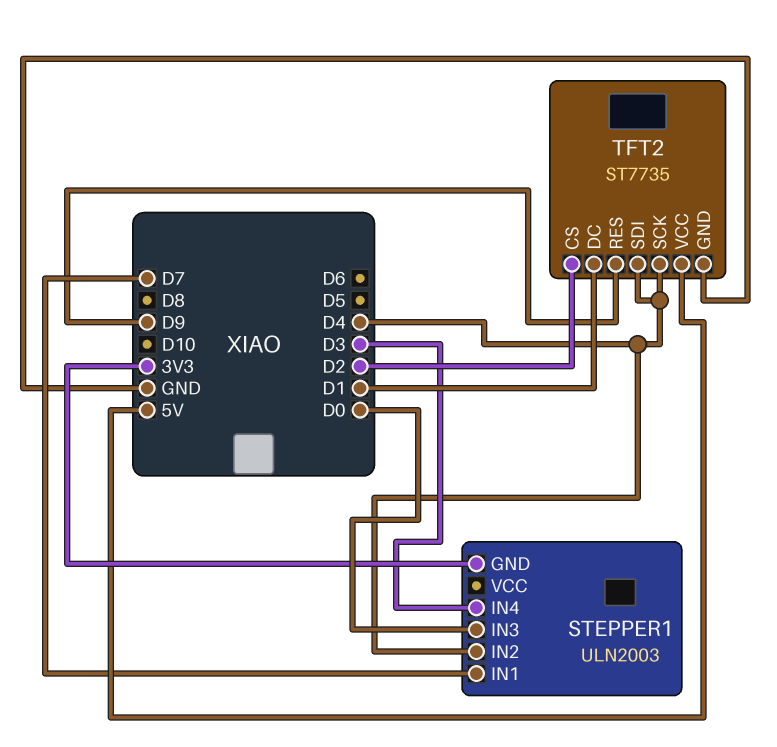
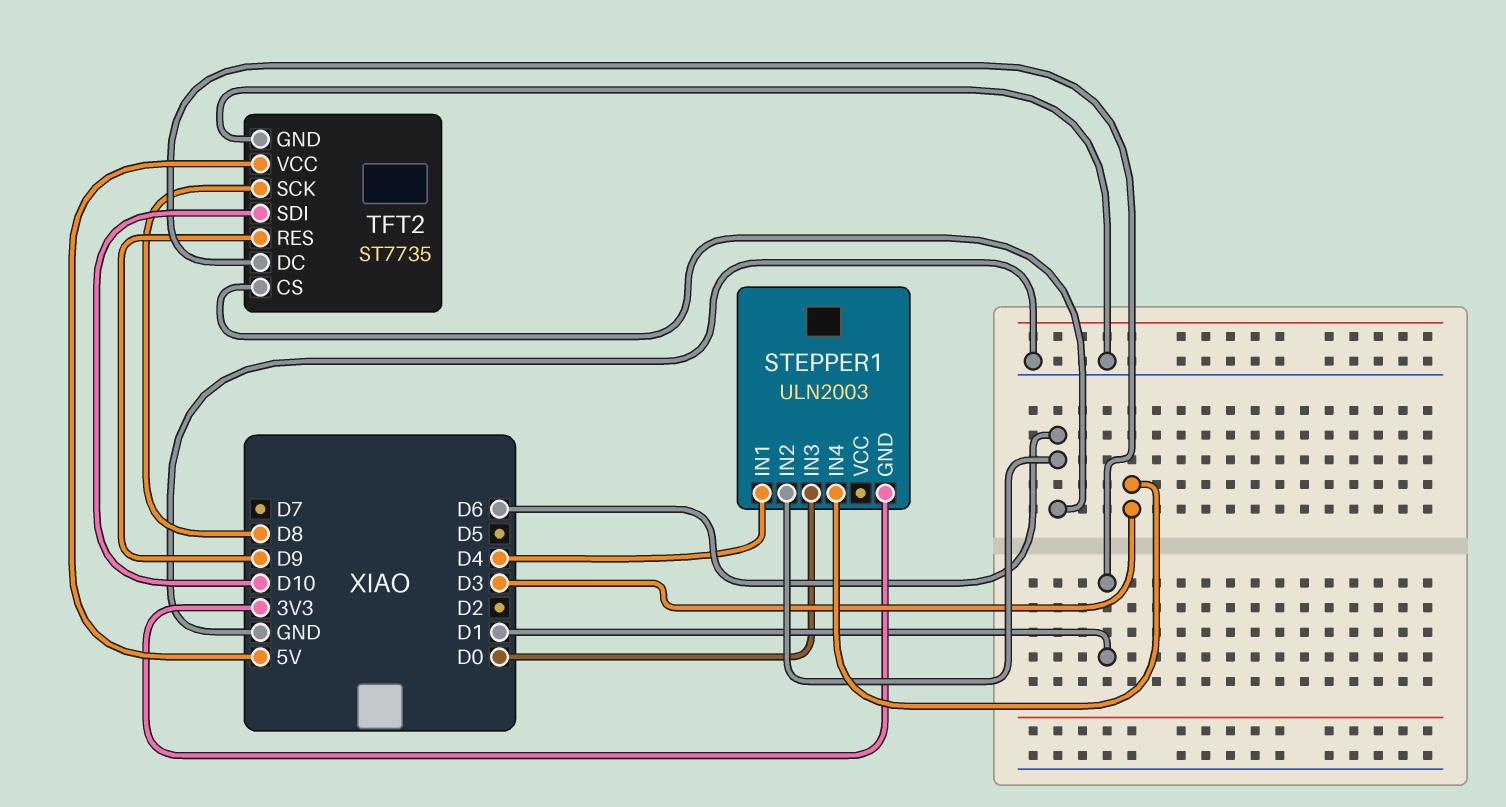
STEPPER1 pin IN1: D7 -> D4
STEPPER1 pin IN2: D4 -> D6
TFT2 pin CS: D2 -> D6
TFT2 pin SCK: D4 -> D8
TFT2 pin SDI: D4 -> D10

